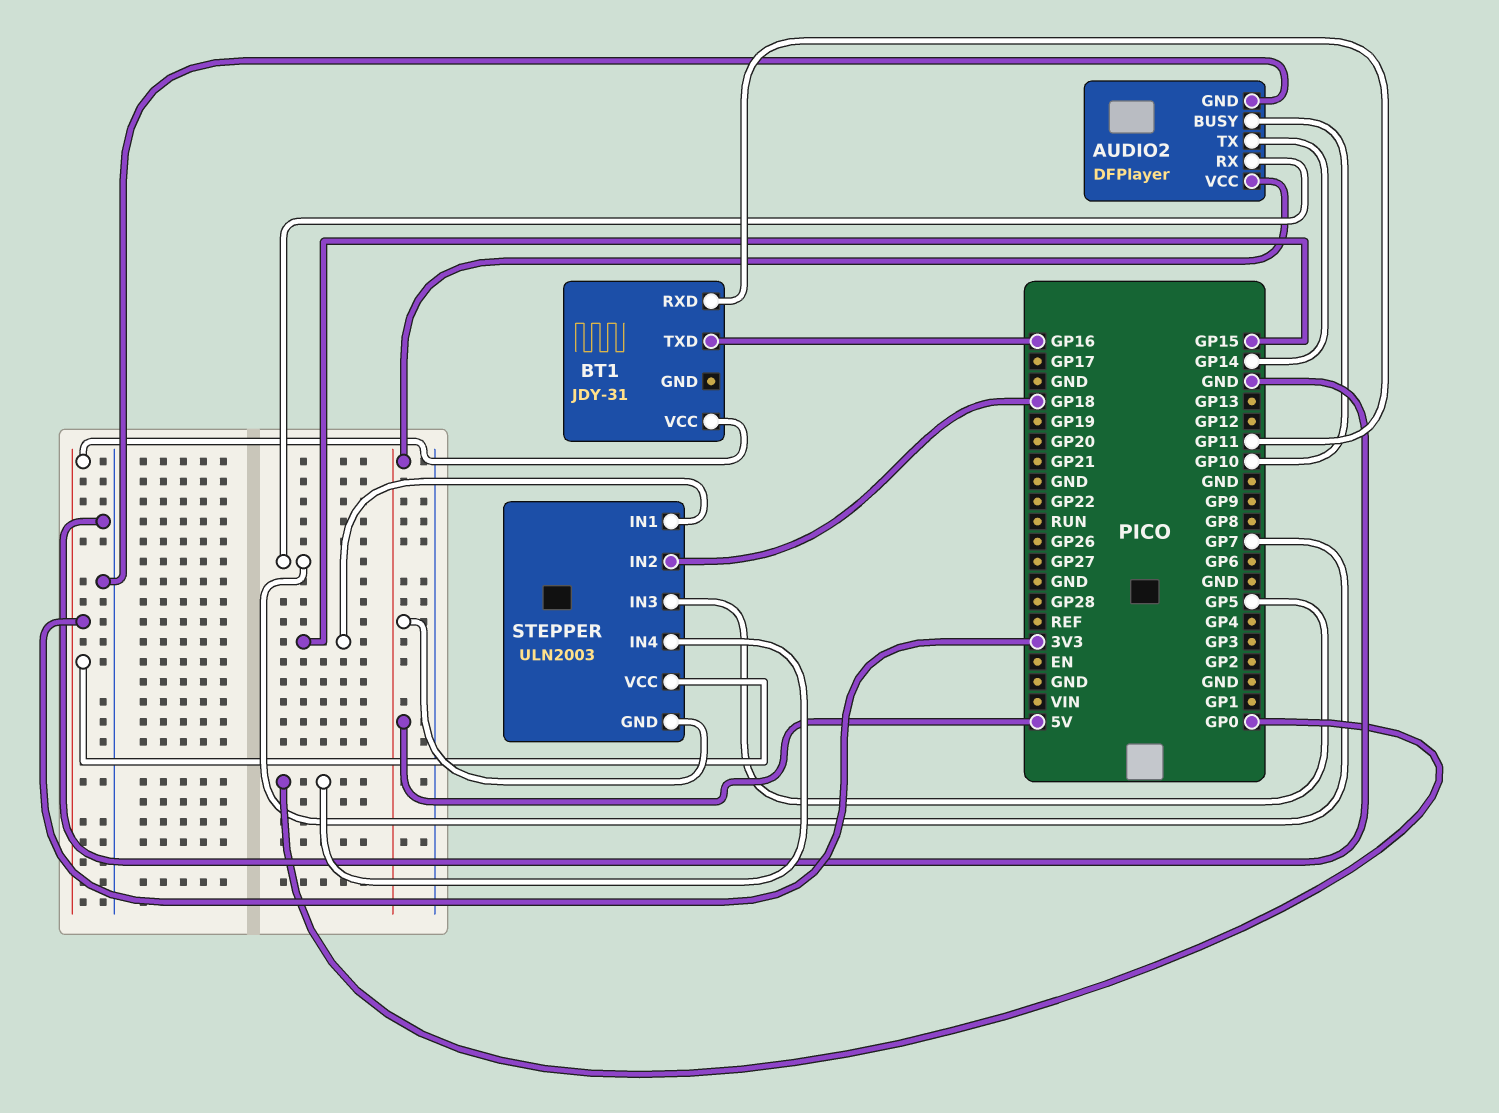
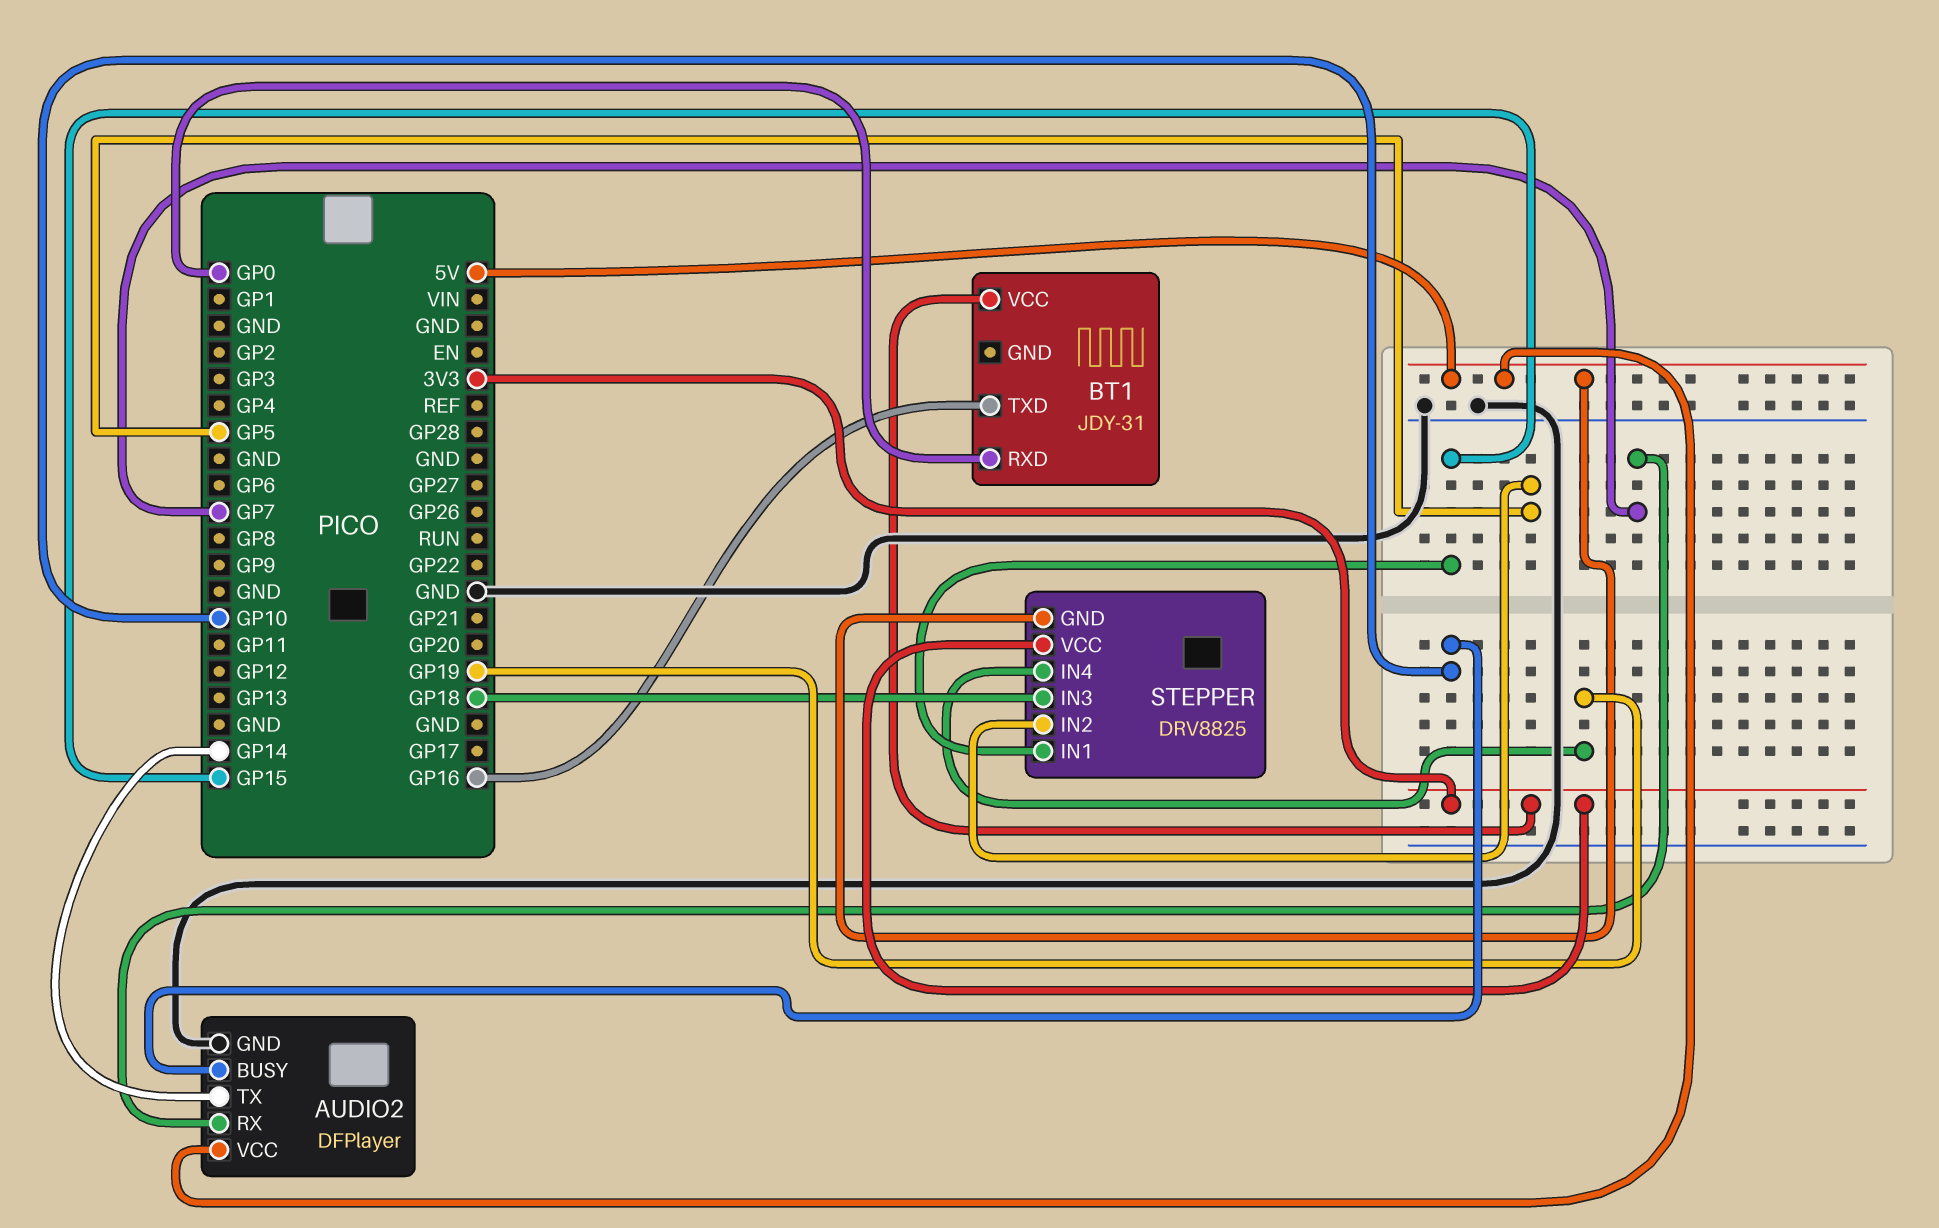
BT1 pin RXD: GP11 -> GP0
STEPPER: ULN2003 -> DRV8825
STEPPER pin IN2: GP18 -> GP5
STEPPER pin IN3: GP5 -> GP18
STEPPER pin IN4: GP0 -> GP19

